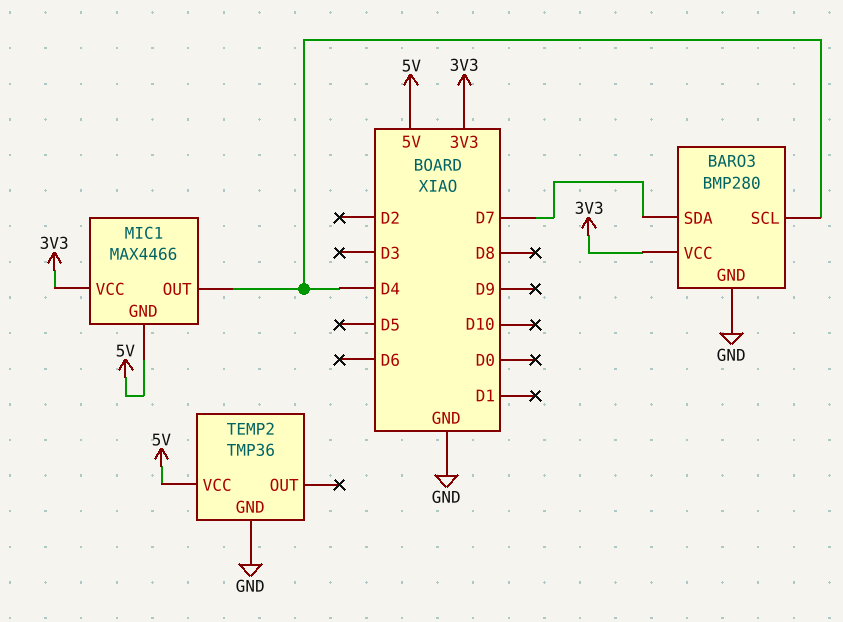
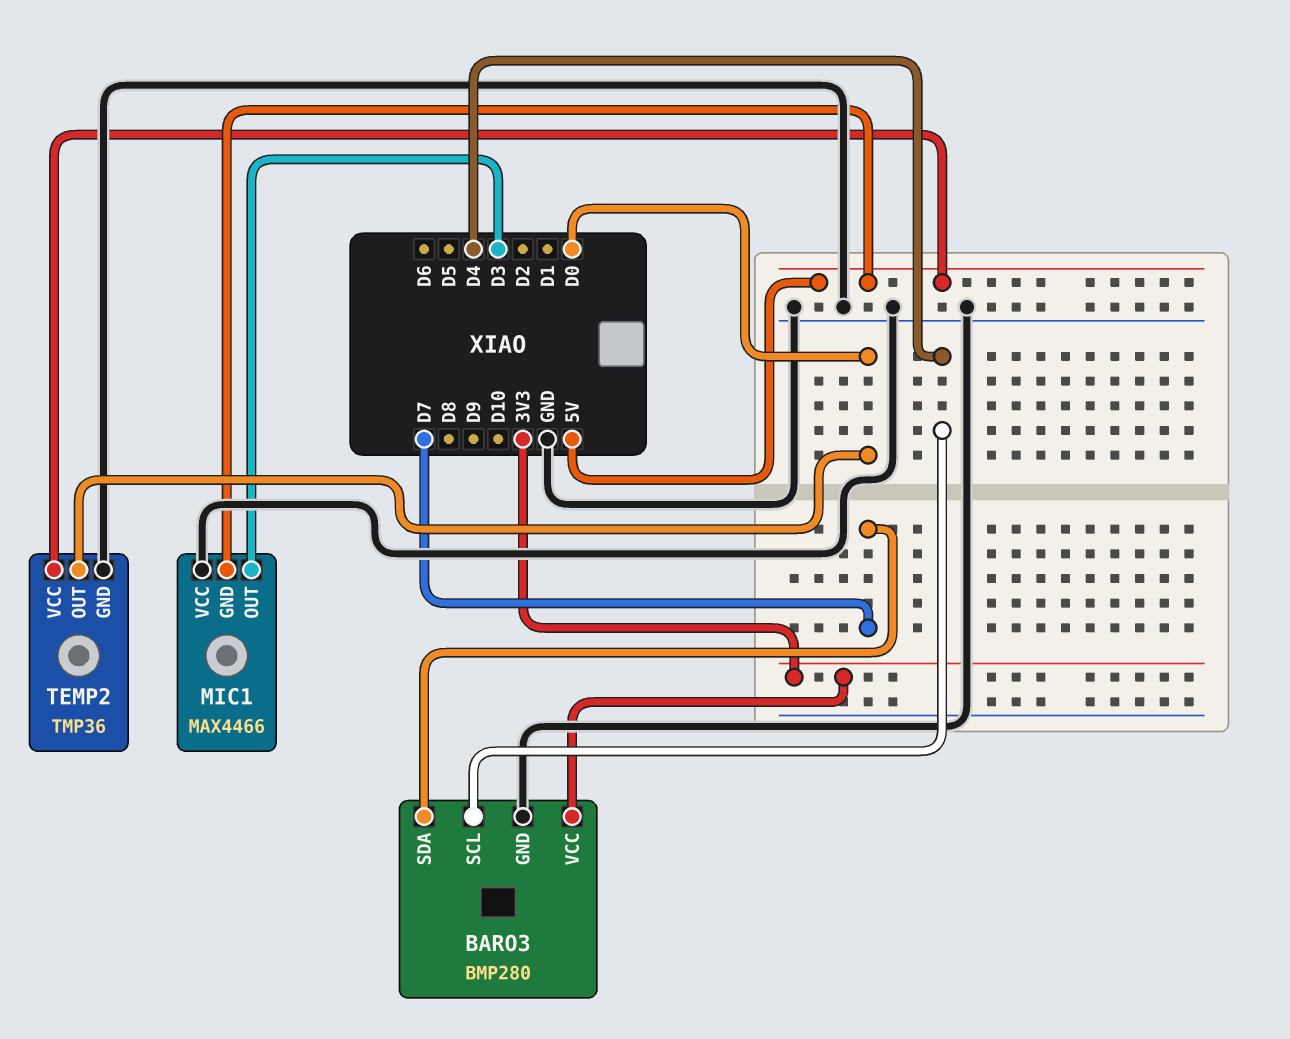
MIC1 pin OUT: D4 -> D3
MIC1 pin VCC: 3V3 -> GND
TEMP2 pin OUT: none -> D0

